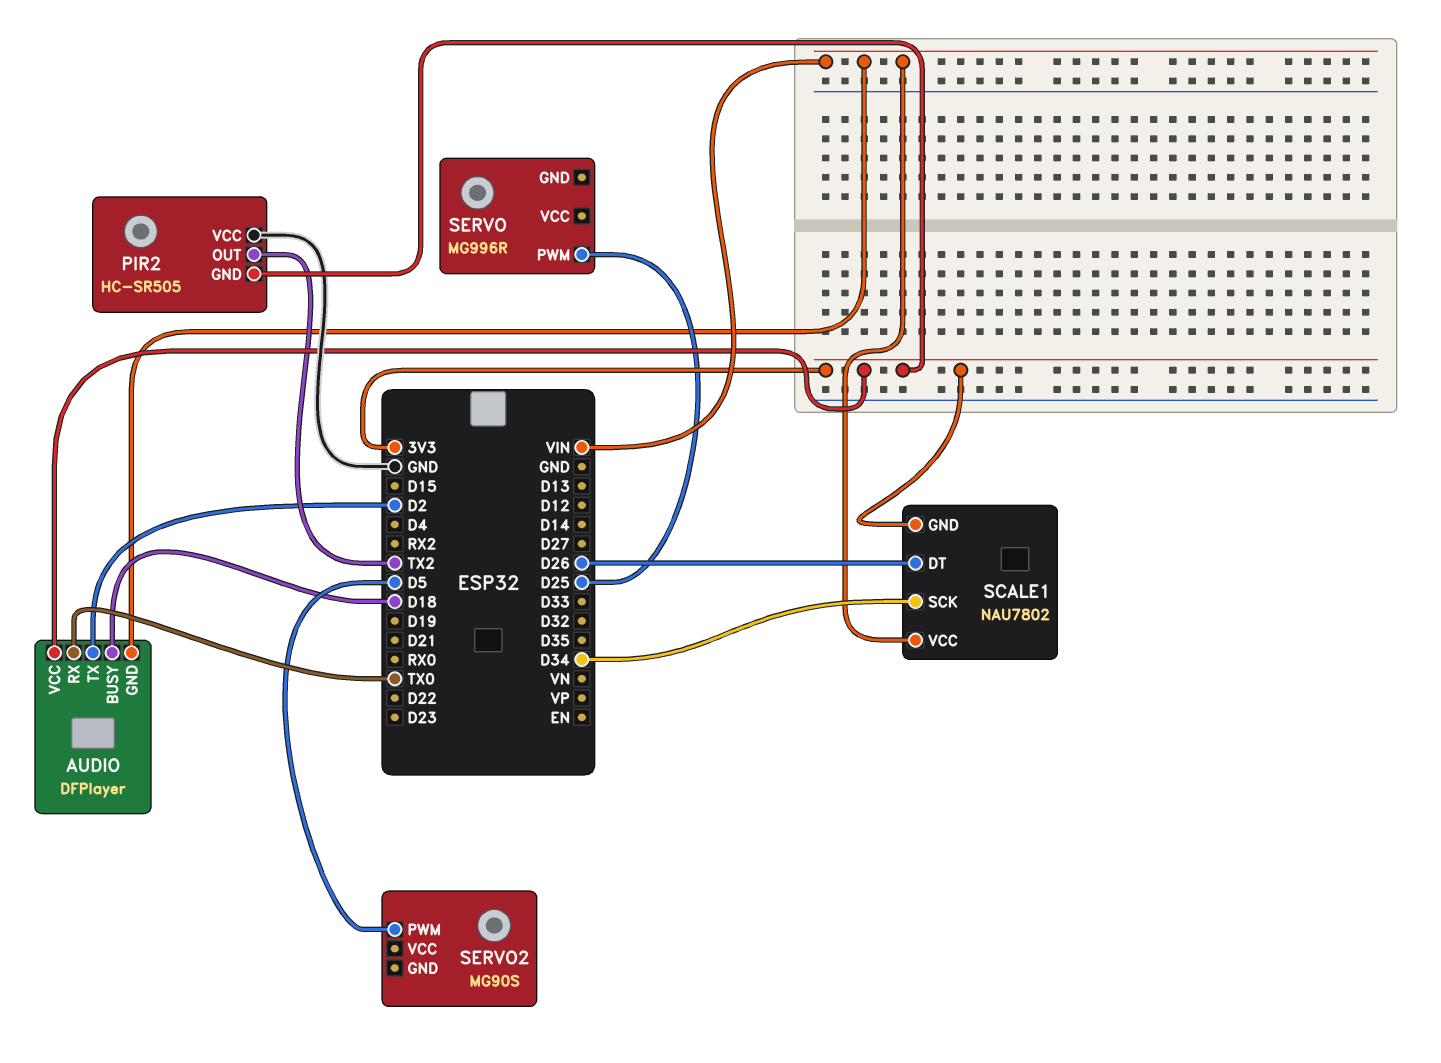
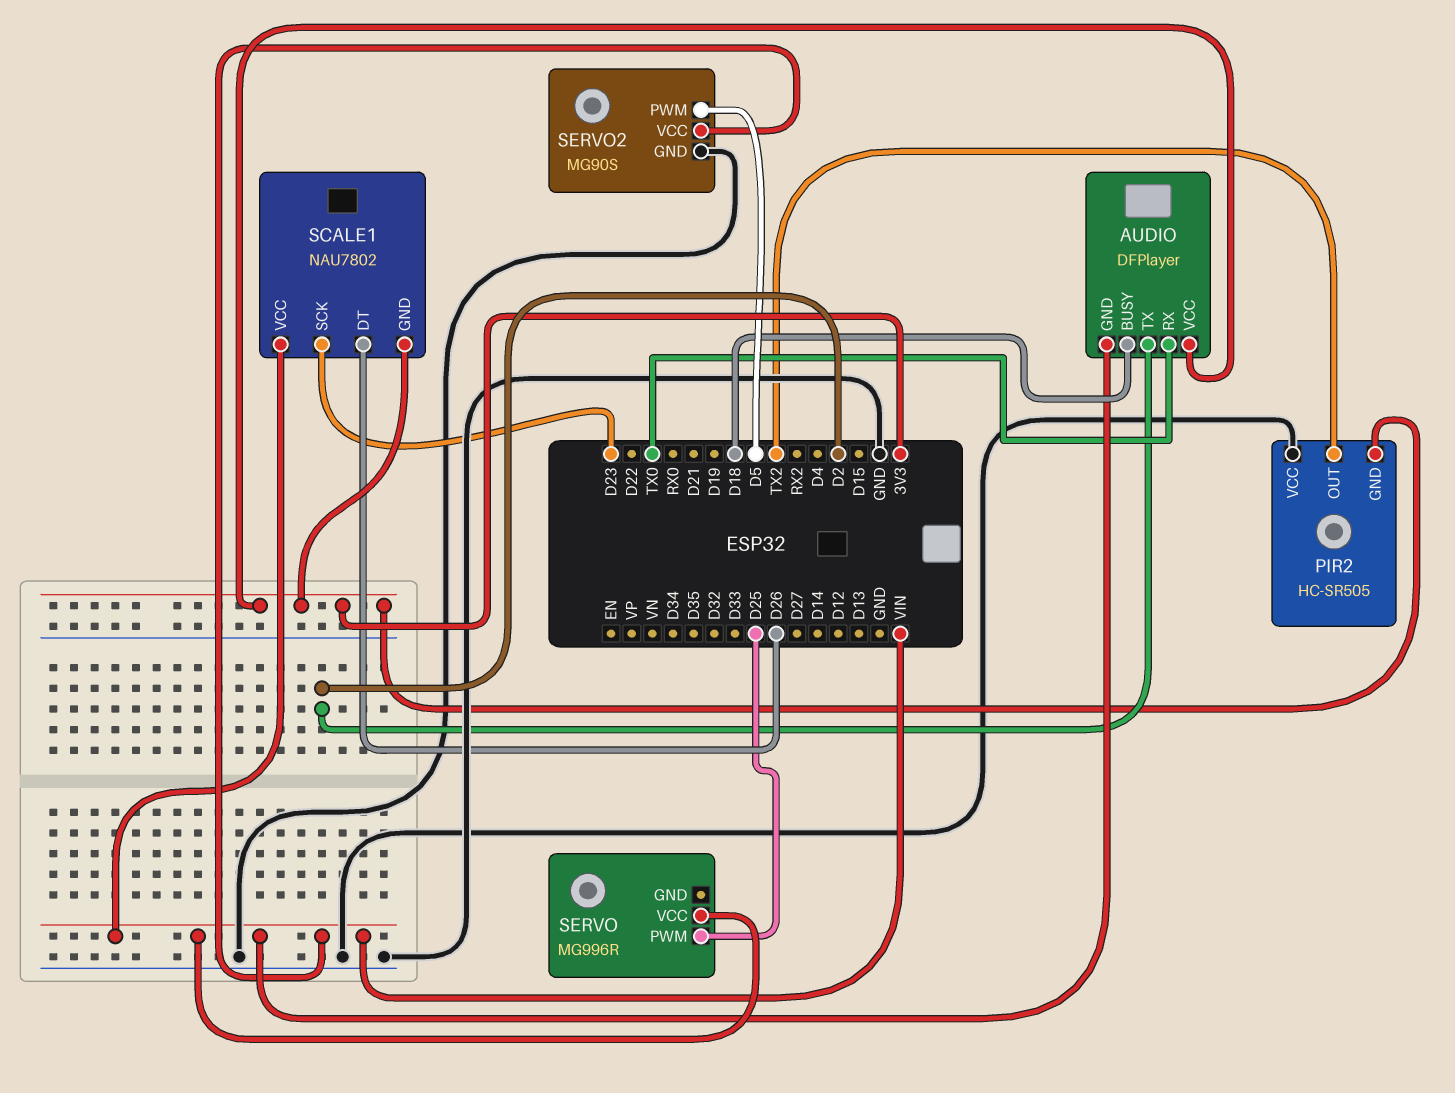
SCALE1 pin SCK: D34 -> D23
SERVO pin VCC: none -> VIN
SERVO2 pin GND: none -> GND
SERVO2 pin VCC: none -> VIN

